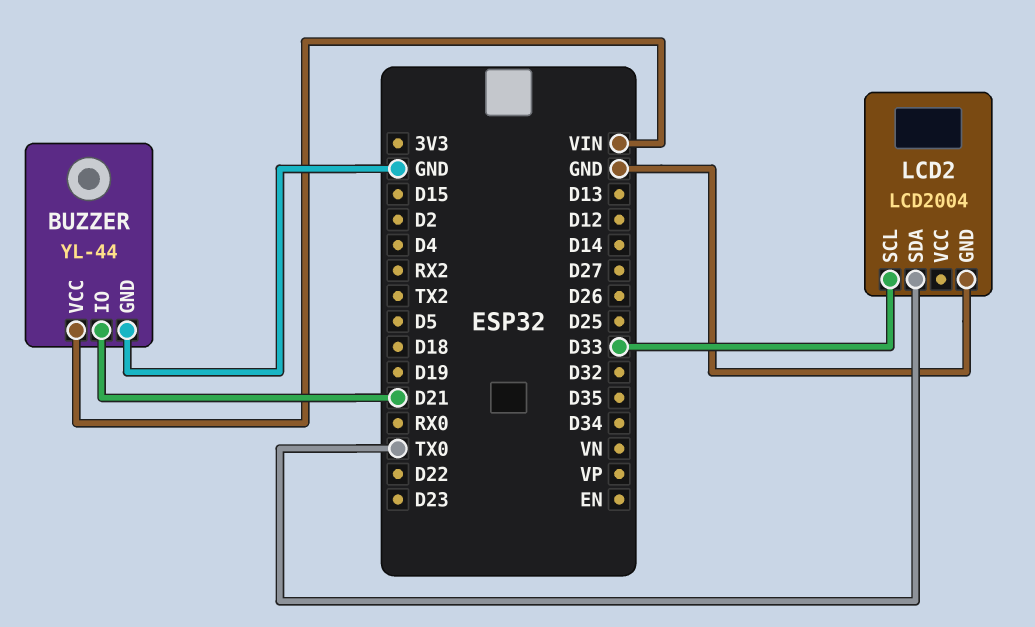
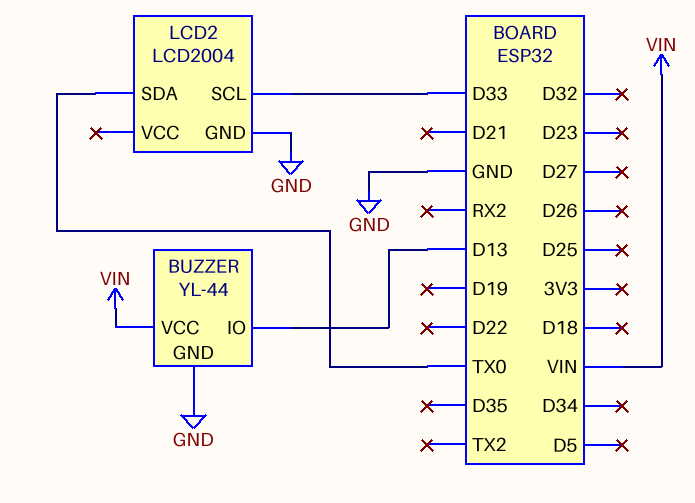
BUZZER pin IO: D21 -> D13

